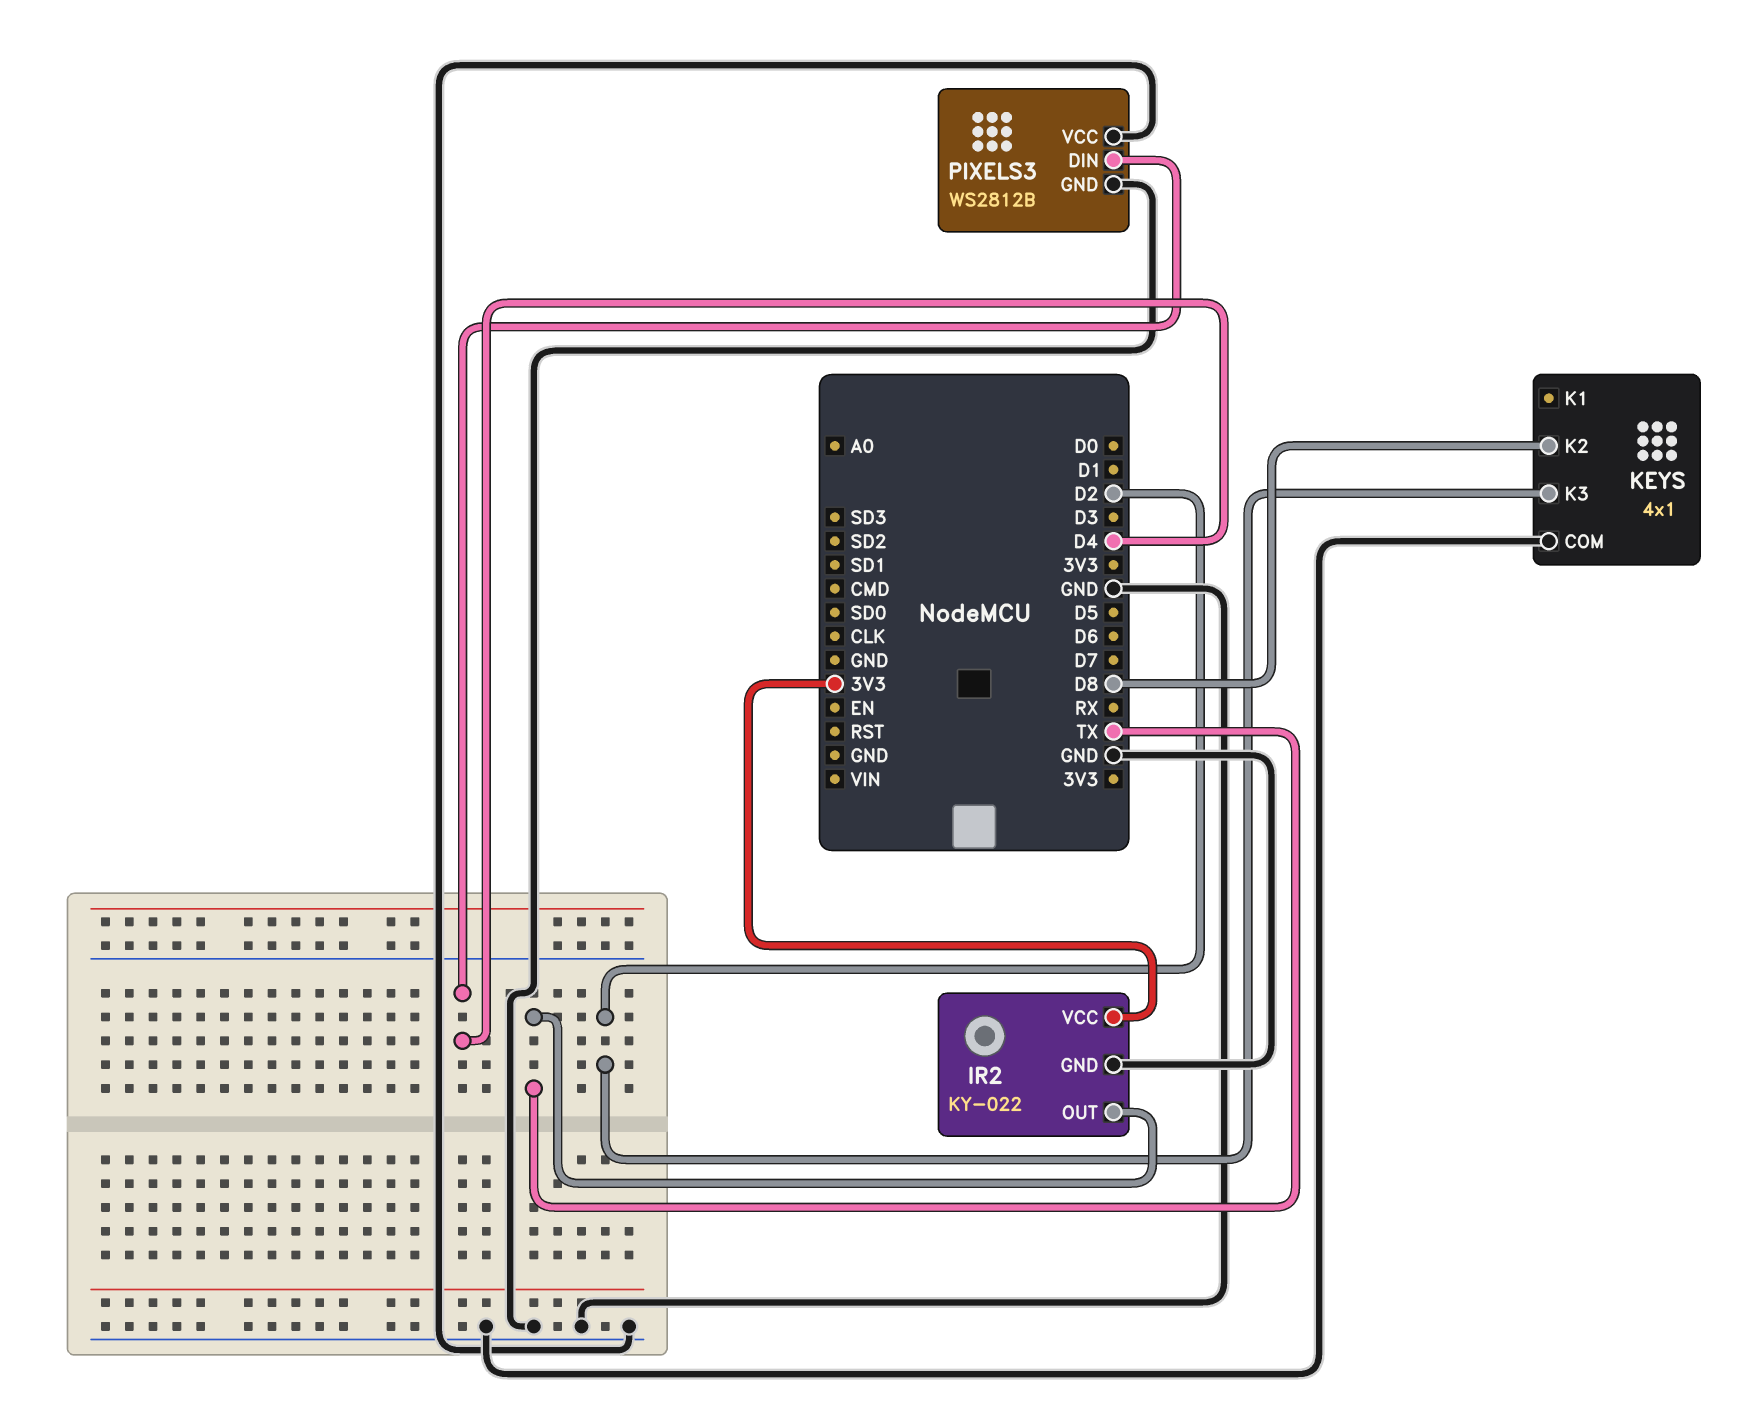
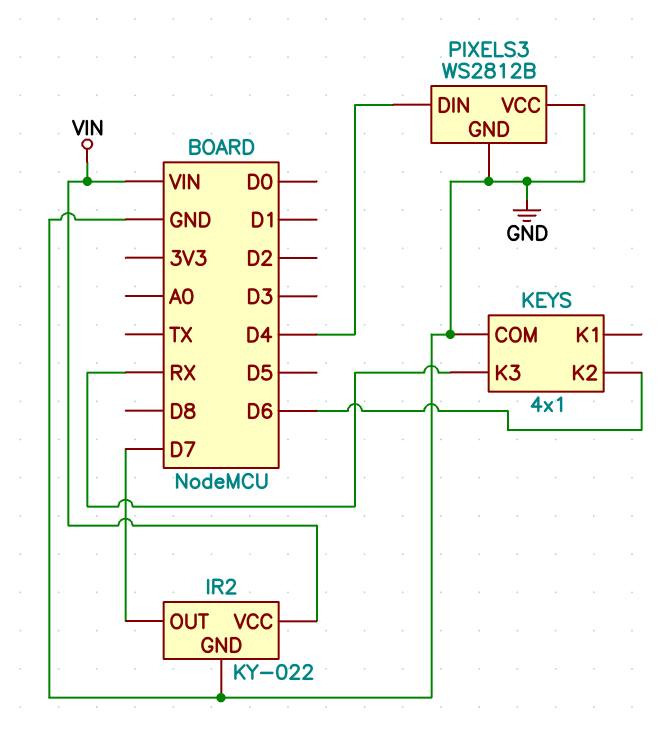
IR2 pin OUT: TX -> D7
IR2 pin VCC: 3V3 -> VIN
KEYS pin K2: D8 -> D6
KEYS pin K3: D2 -> RX

